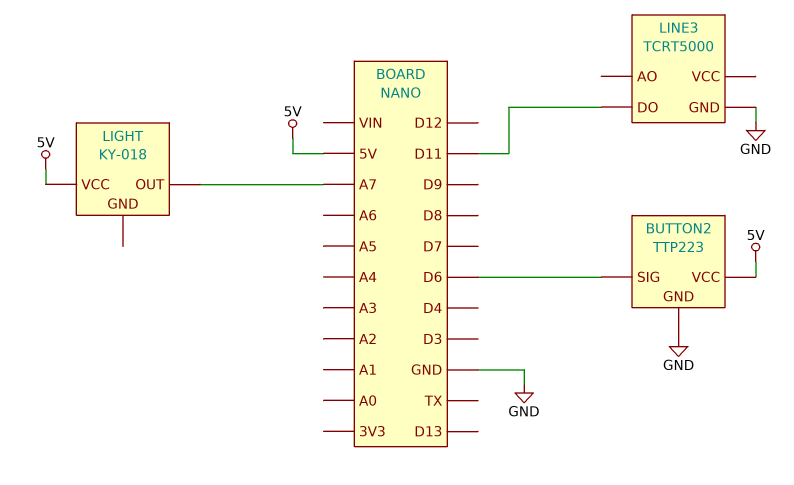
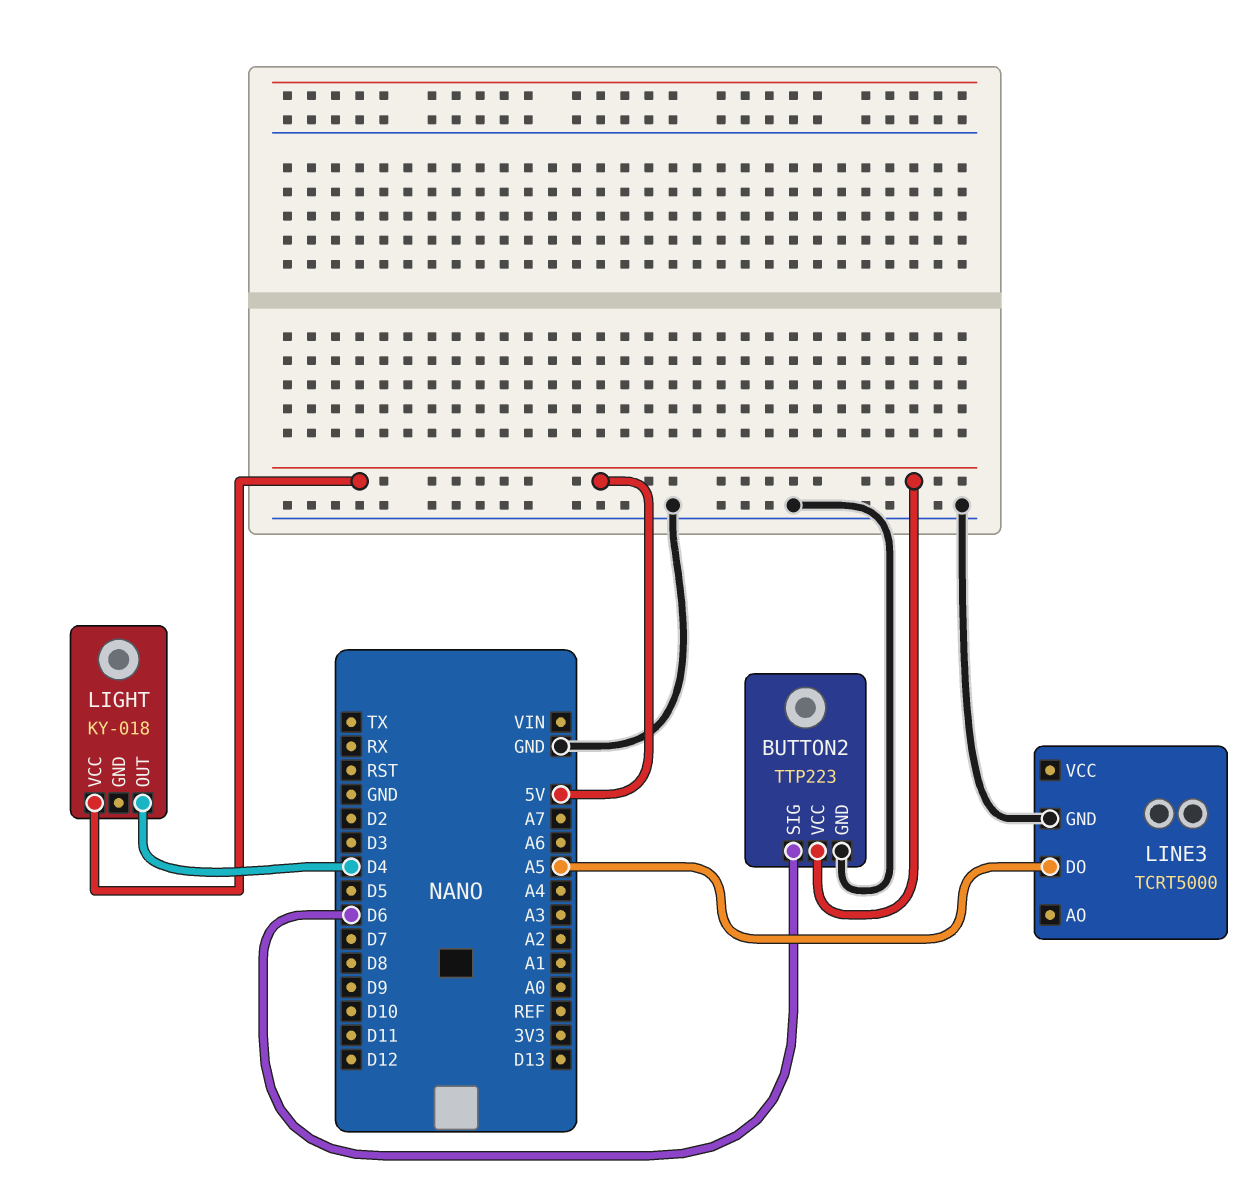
LIGHT pin OUT: A7 -> D4
LINE3 pin DO: D11 -> A5

